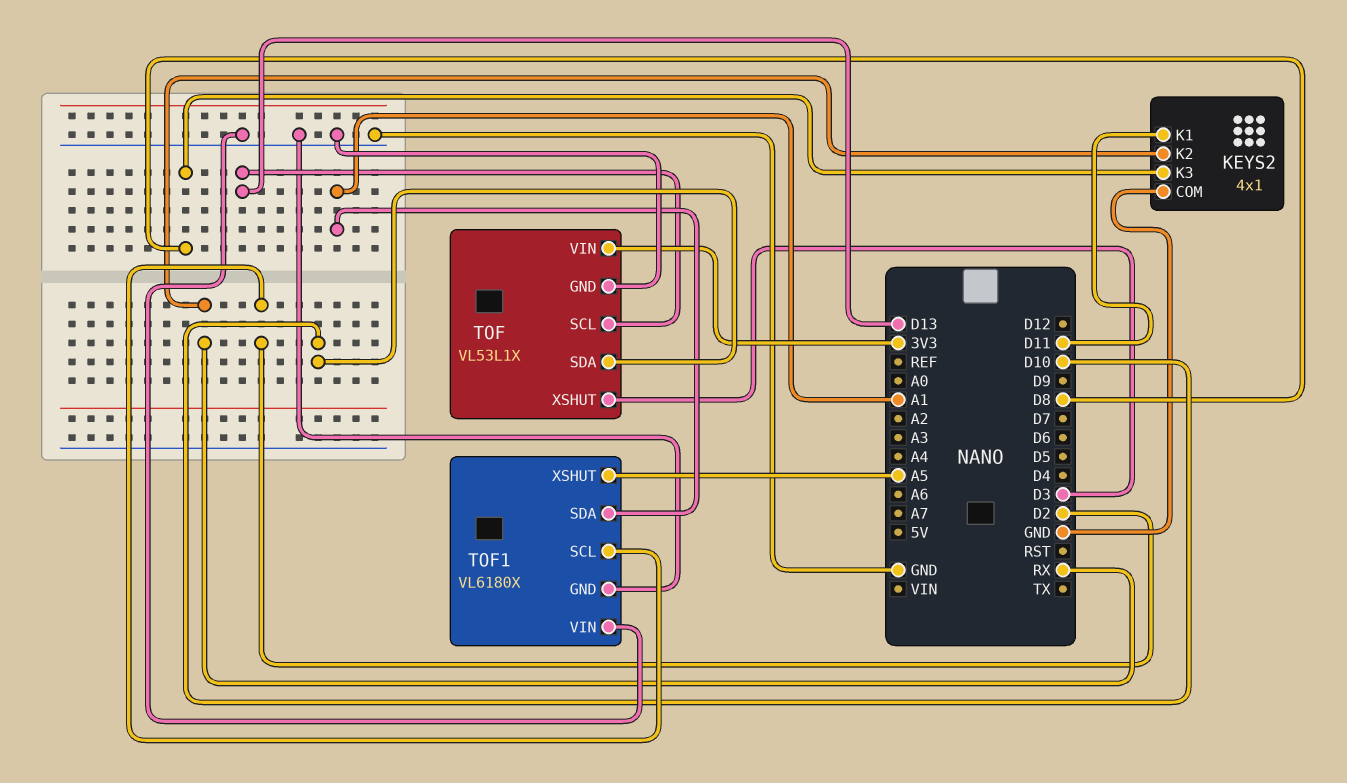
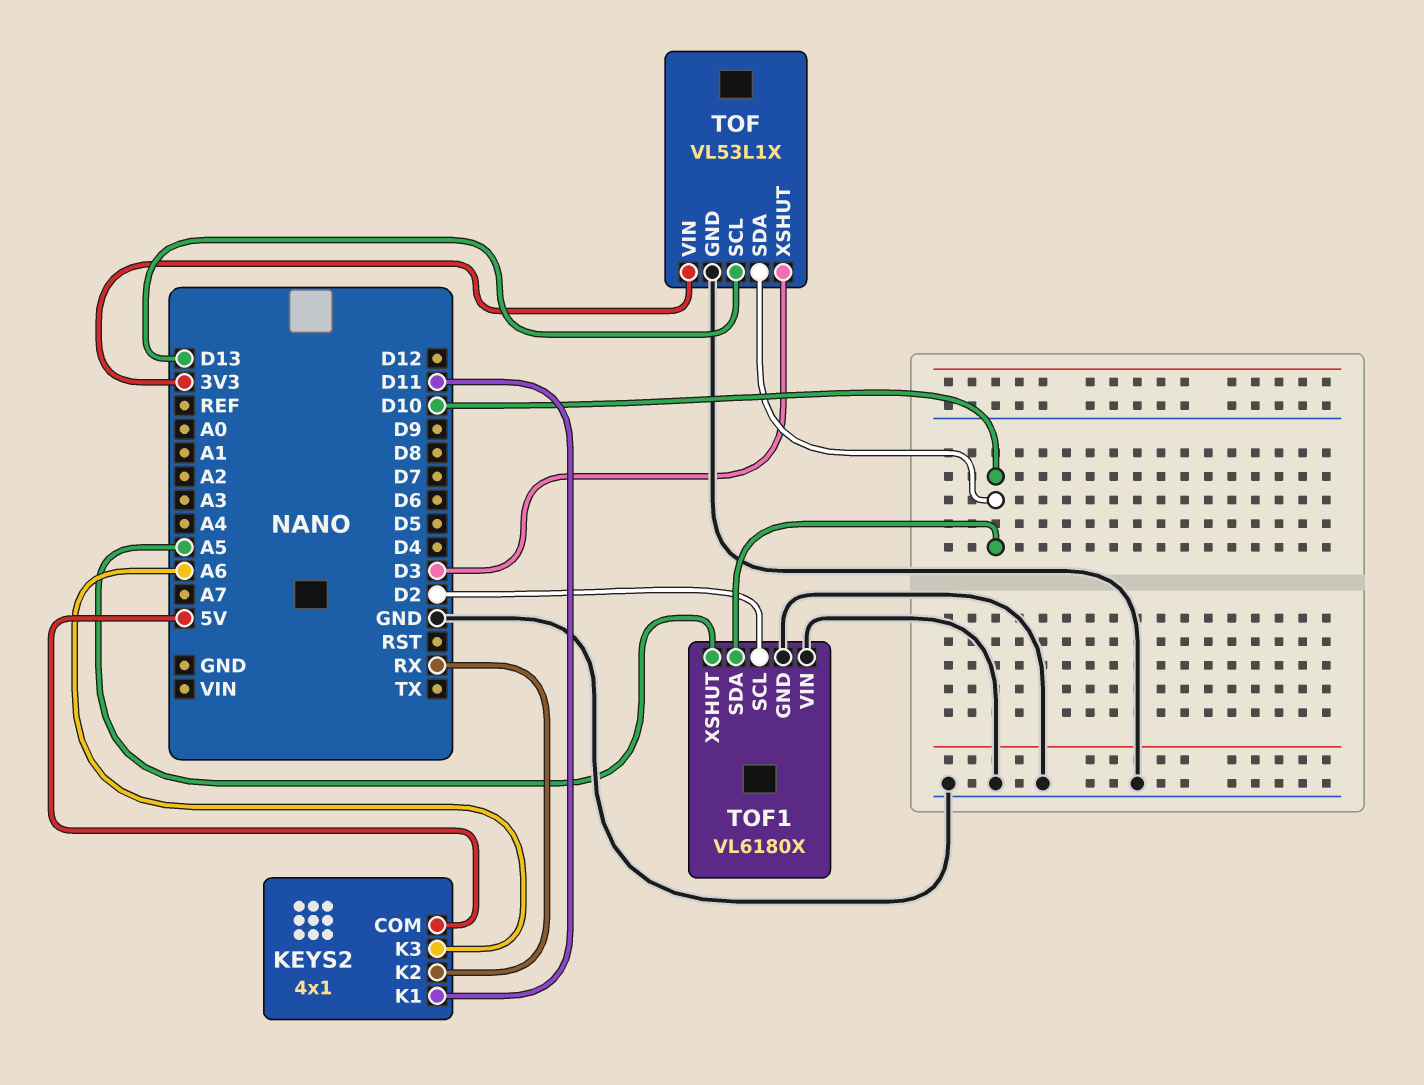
KEYS2 pin COM: GND -> 5V
KEYS2 pin K3: D8 -> A6
TOF1 pin SDA: A1 -> D10

